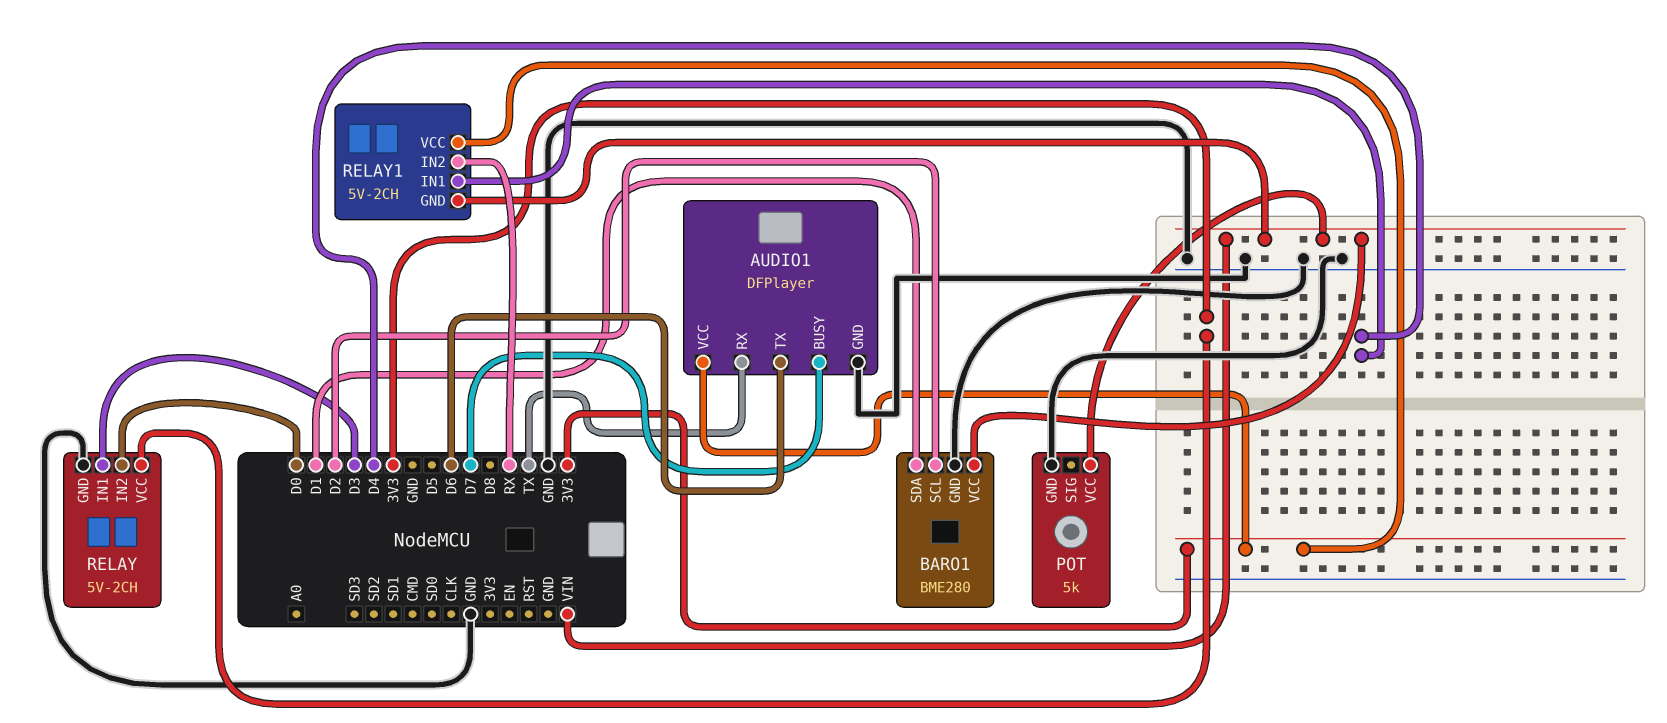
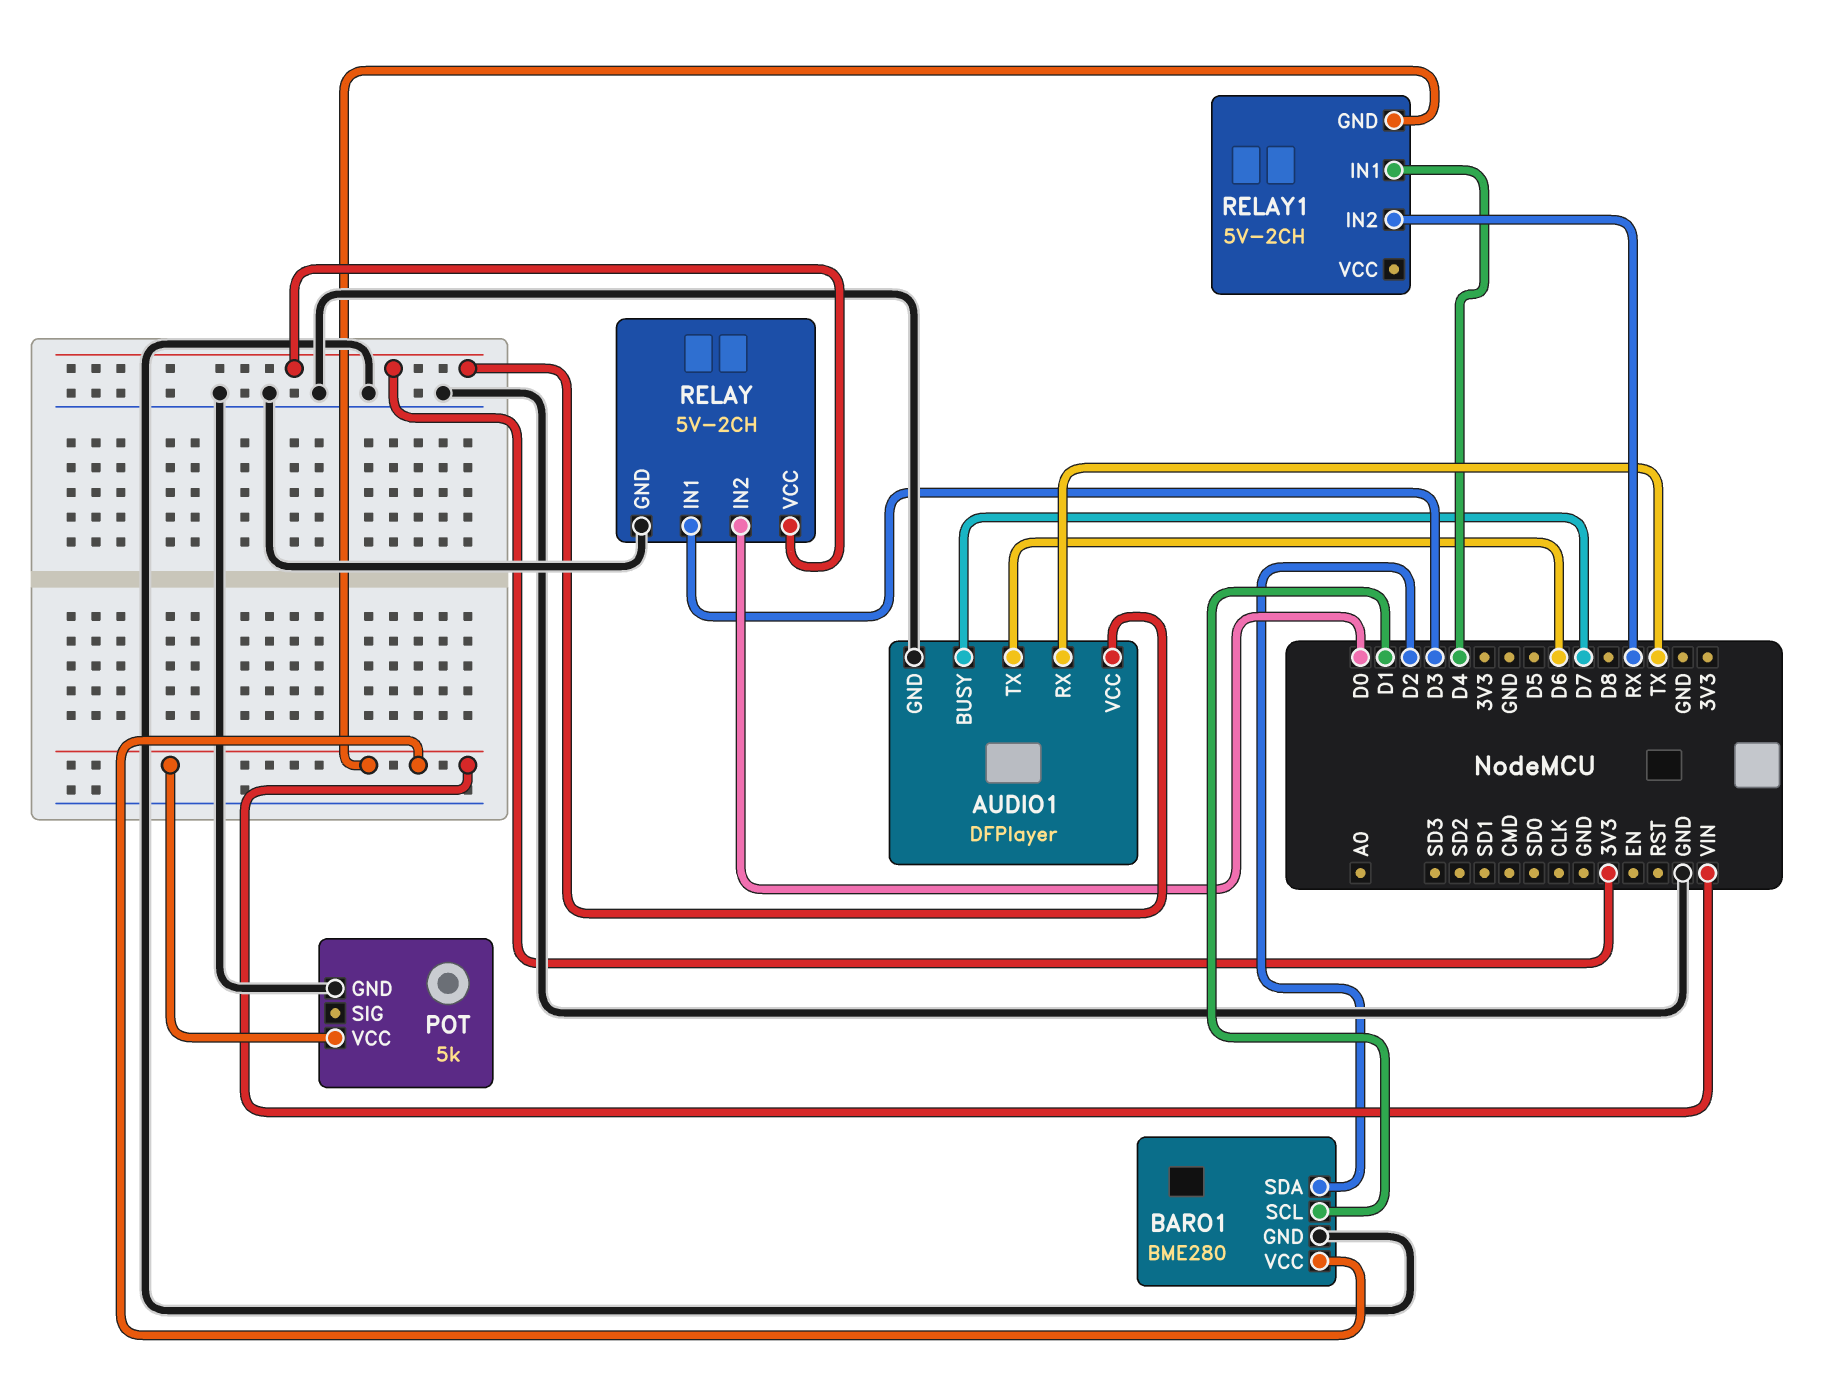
BARO1 pin SCL: D2 -> D1
BARO1 pin SDA: D1 -> D2
RELAY1 pin VCC: 3V3 -> none

